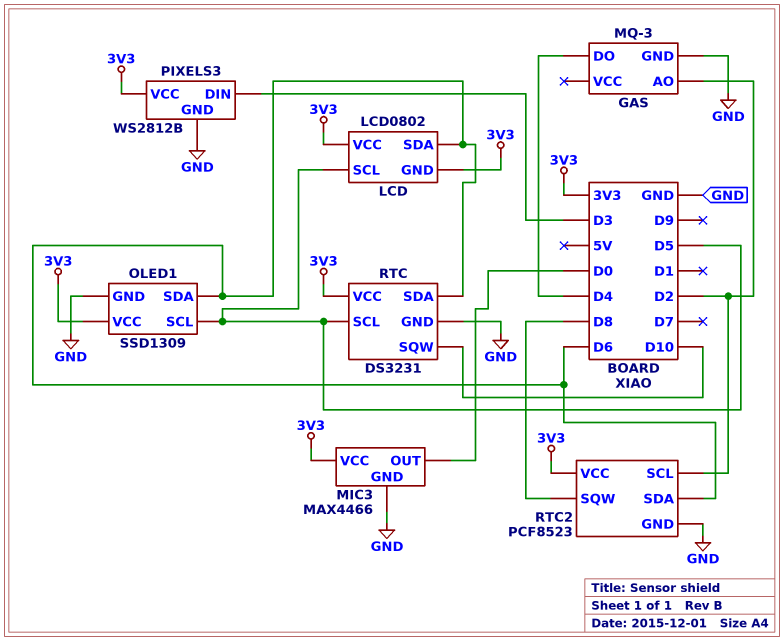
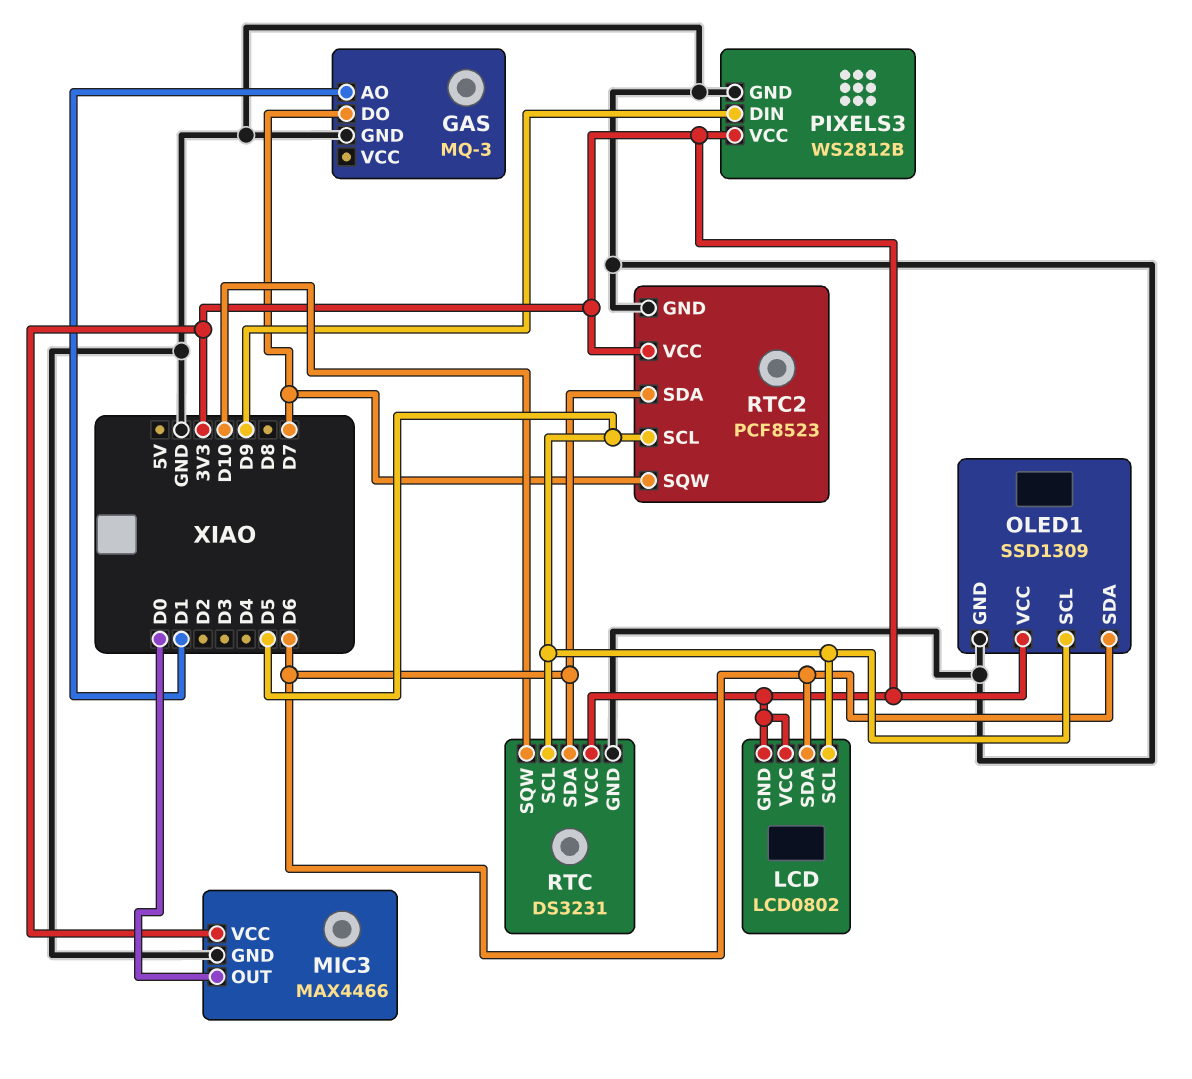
GAS pin AO: D2 -> D1
GAS pin DO: D4 -> D7
PIXELS3 pin DIN: D3 -> D9
RTC2 pin SCL: D2 -> D5
RTC2 pin SQW: D8 -> D7

